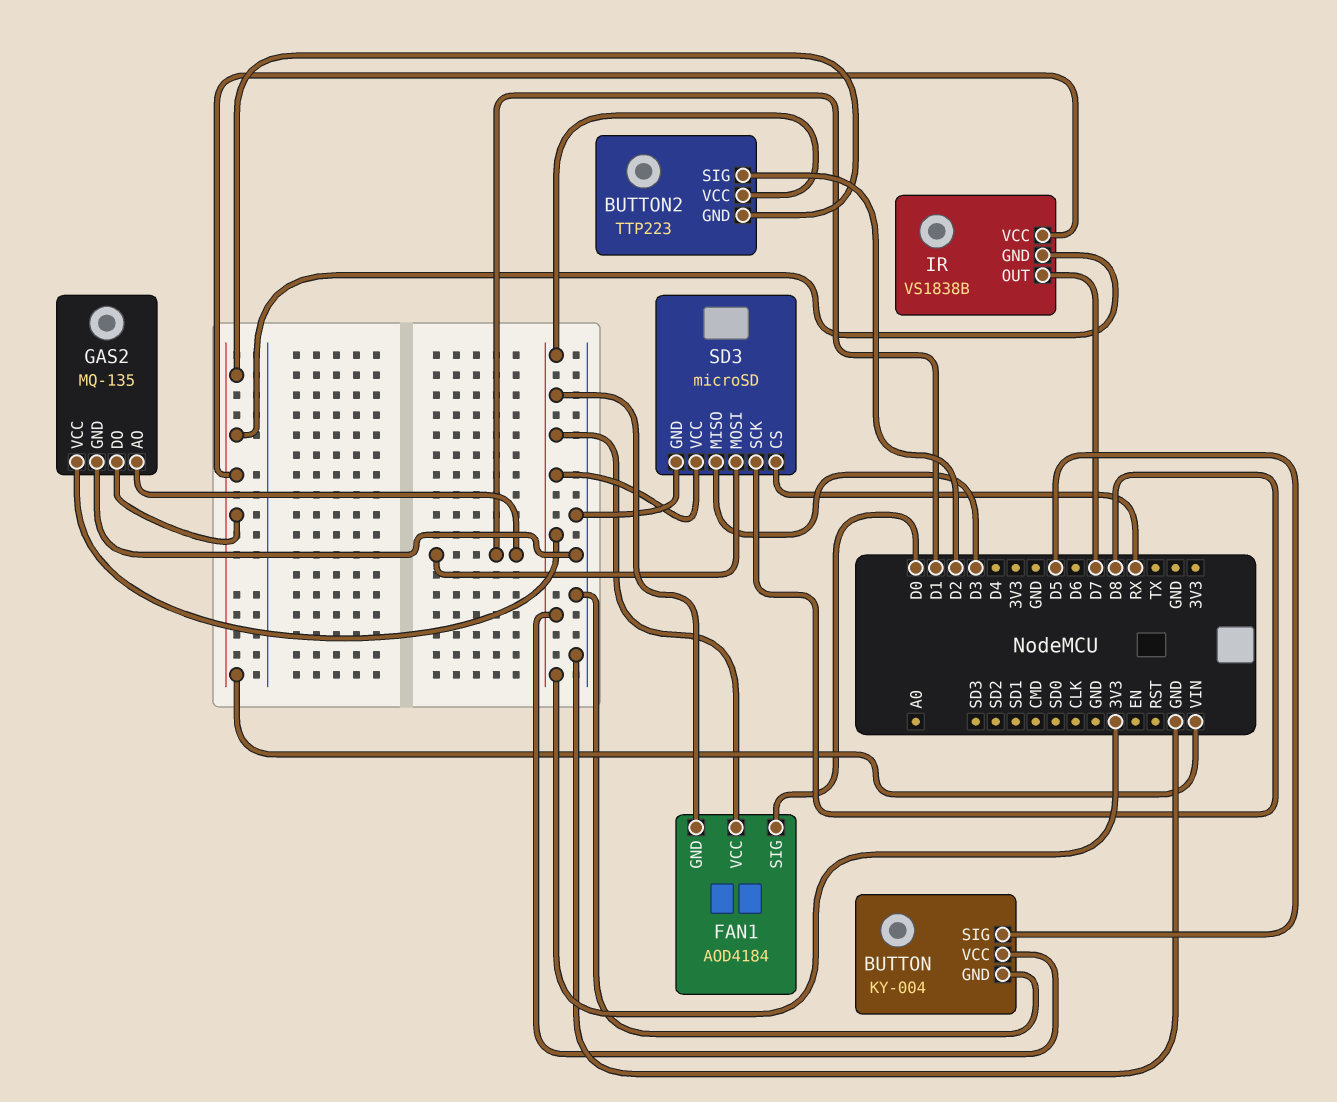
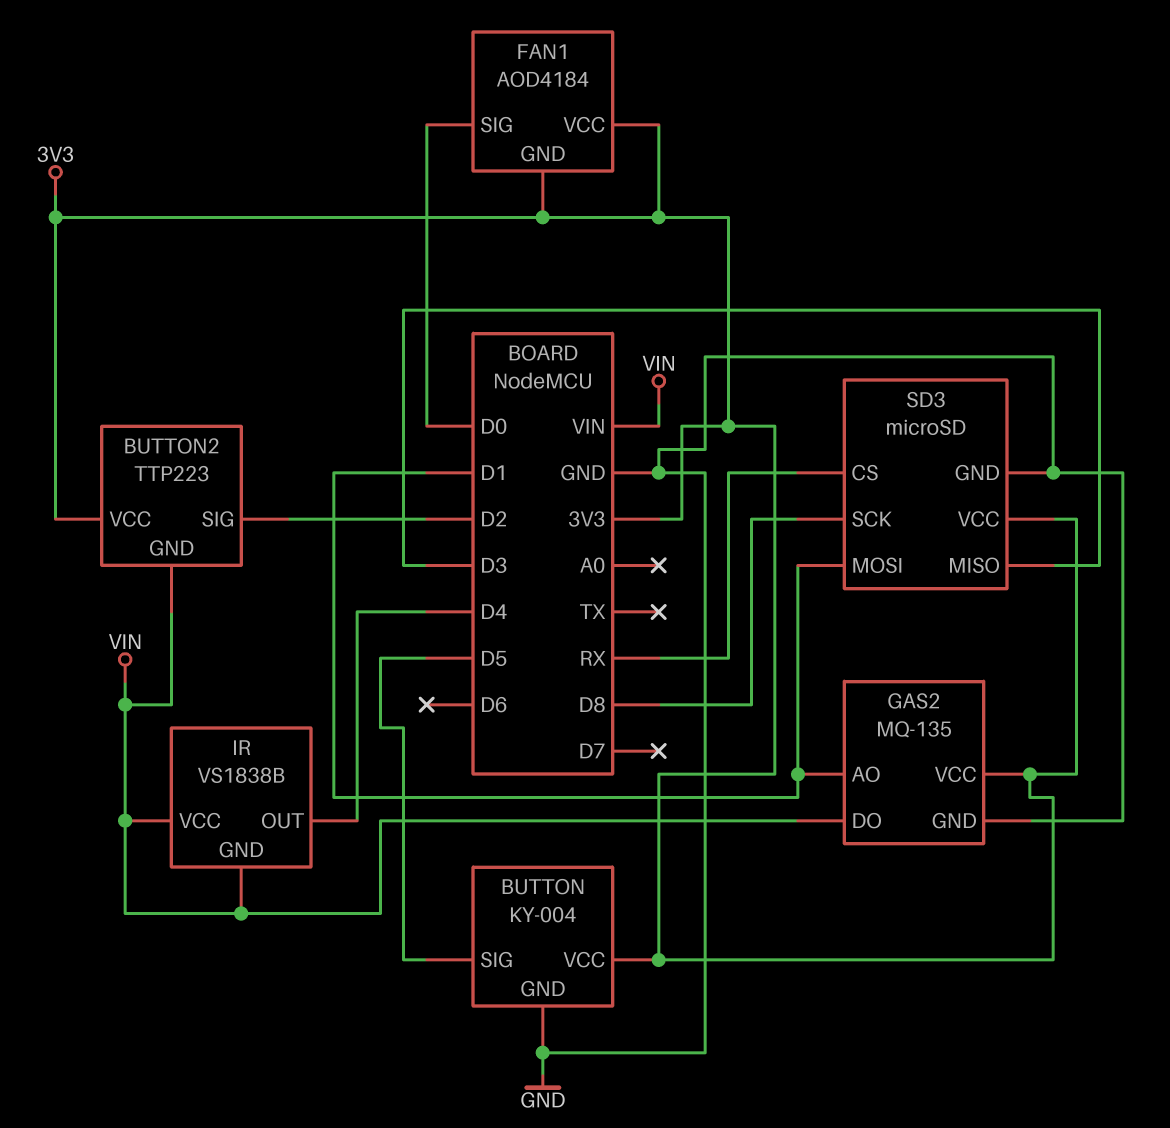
IR pin OUT: D7 -> D4

